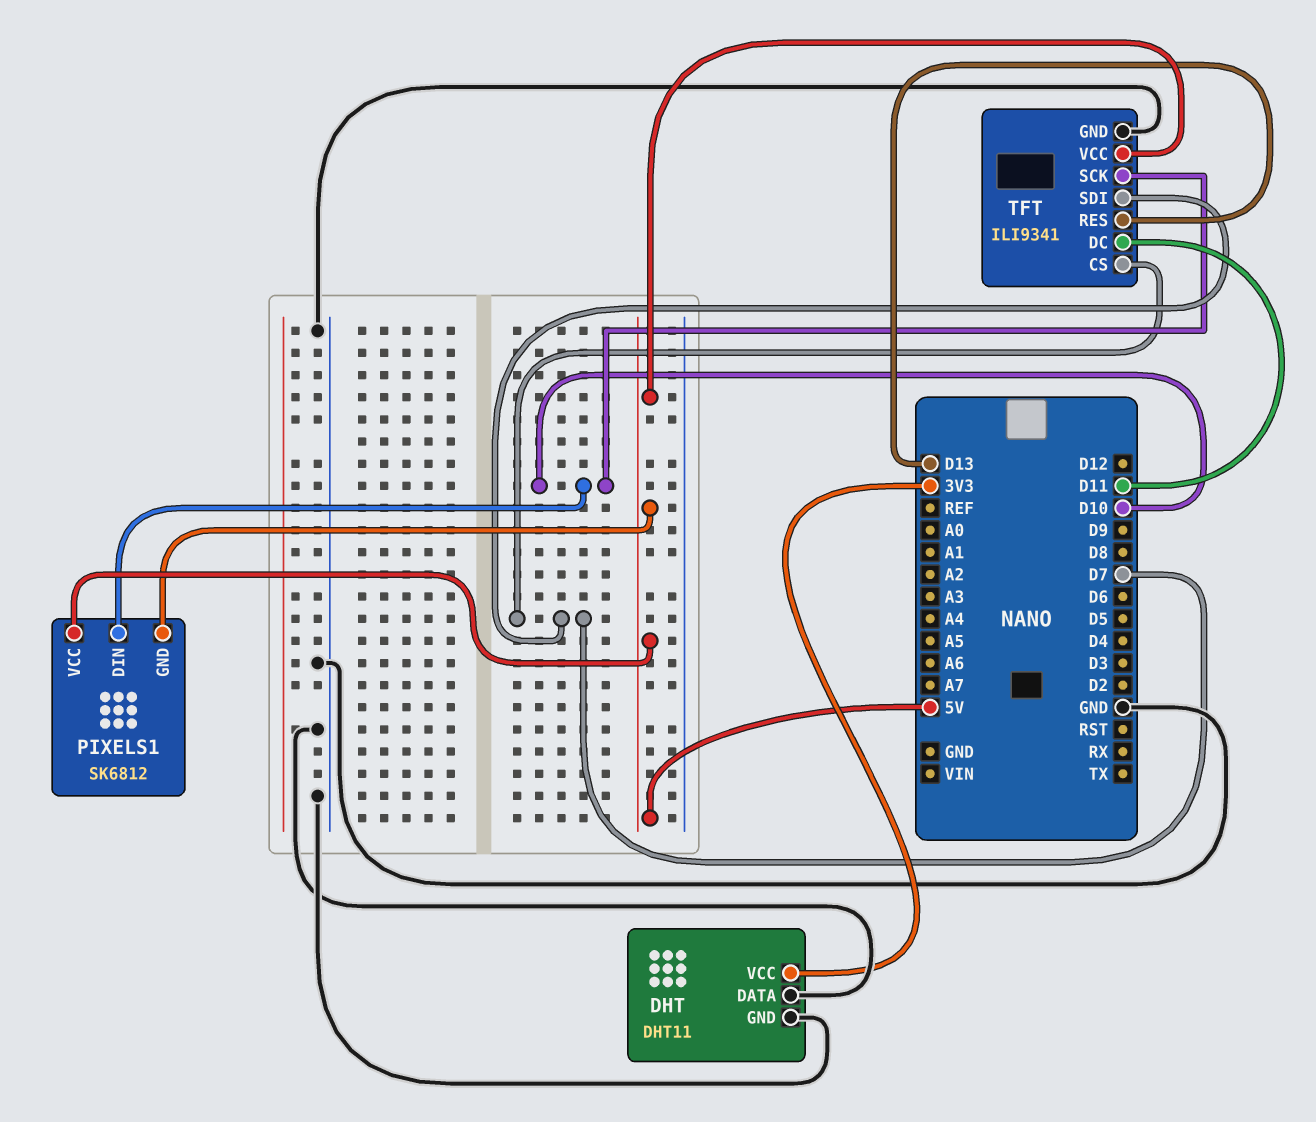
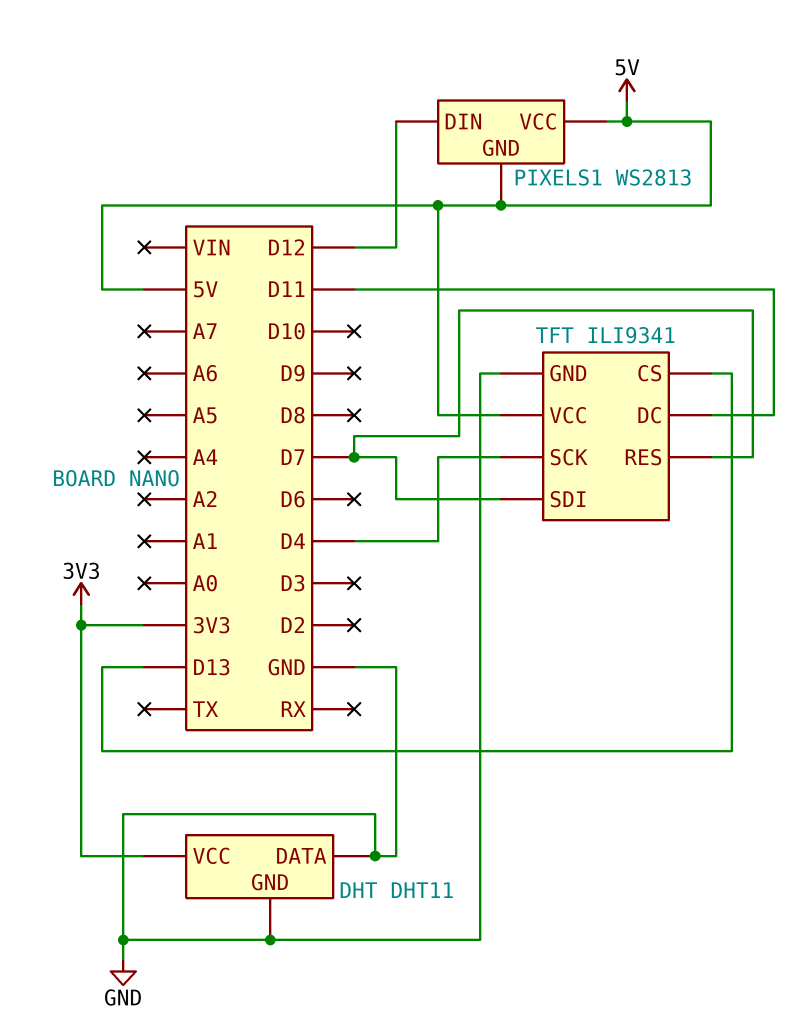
PIXELS1: SK6812 -> WS2813
PIXELS1 pin DIN: D10 -> D12
TFT pin CS: D7 -> D13
TFT pin RES: D13 -> D7
TFT pin SCK: D10 -> D4

